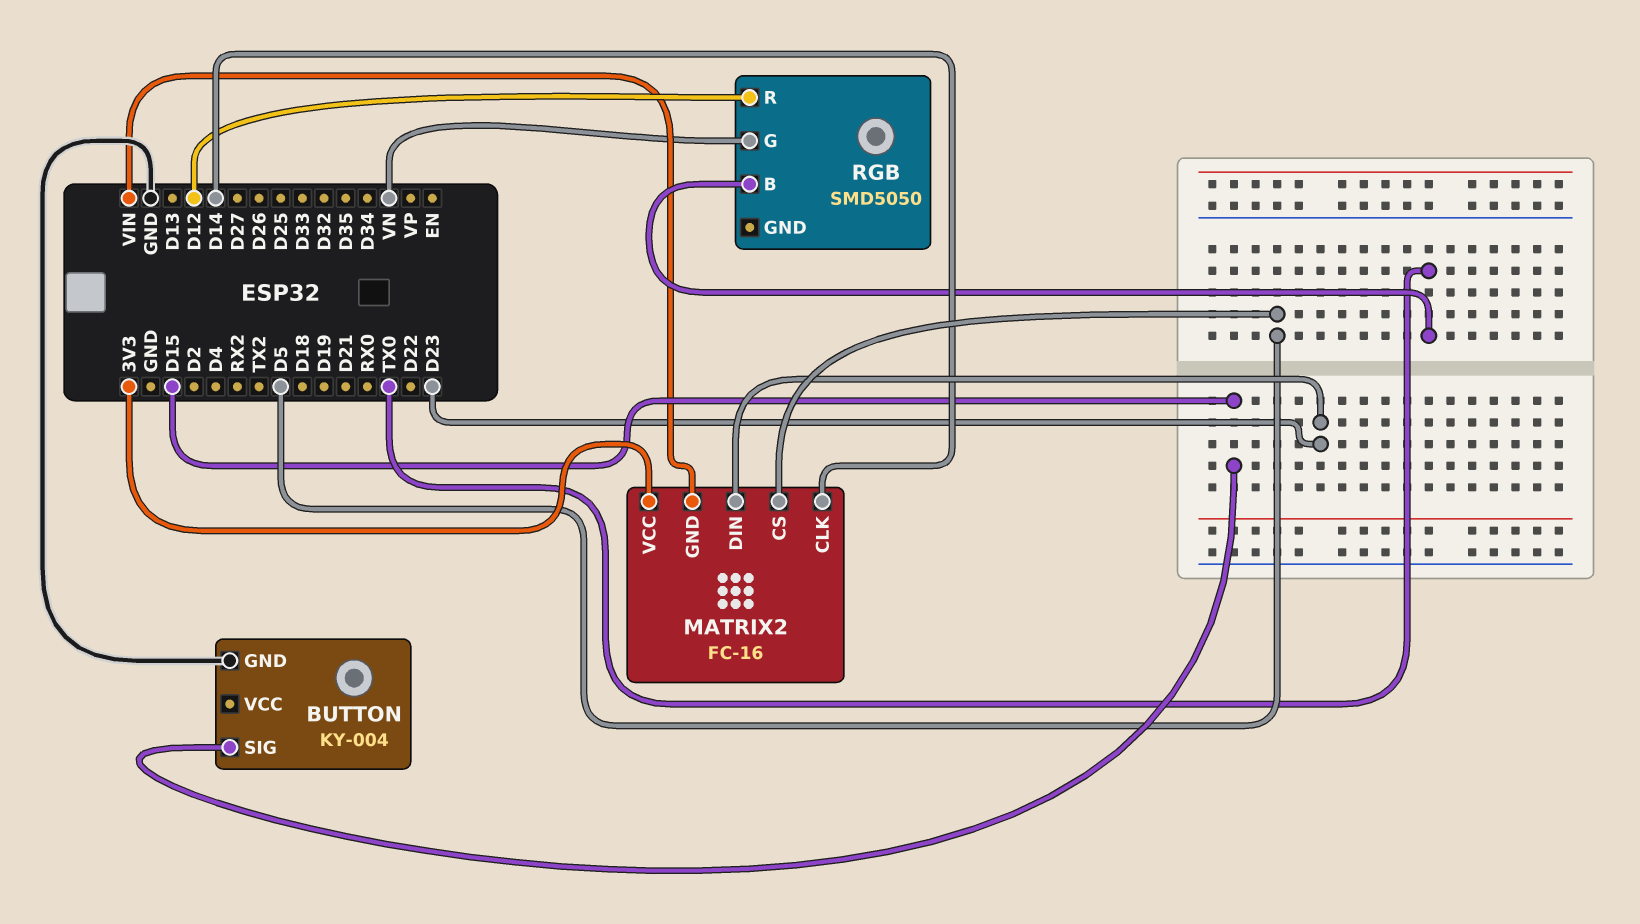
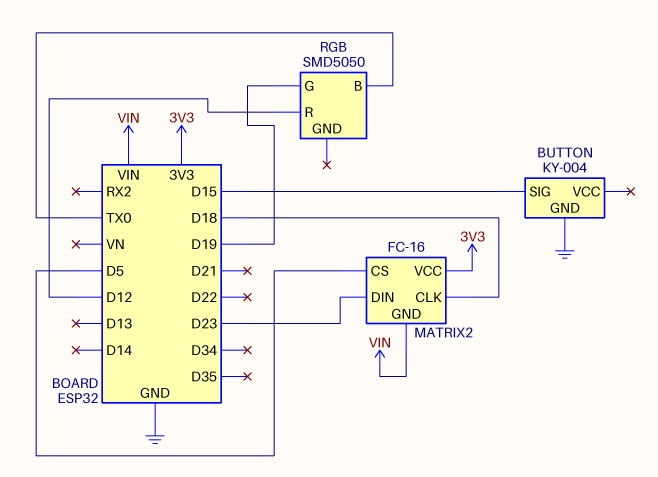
MATRIX2 pin CLK: D14 -> D18
RGB pin G: VN -> D19

